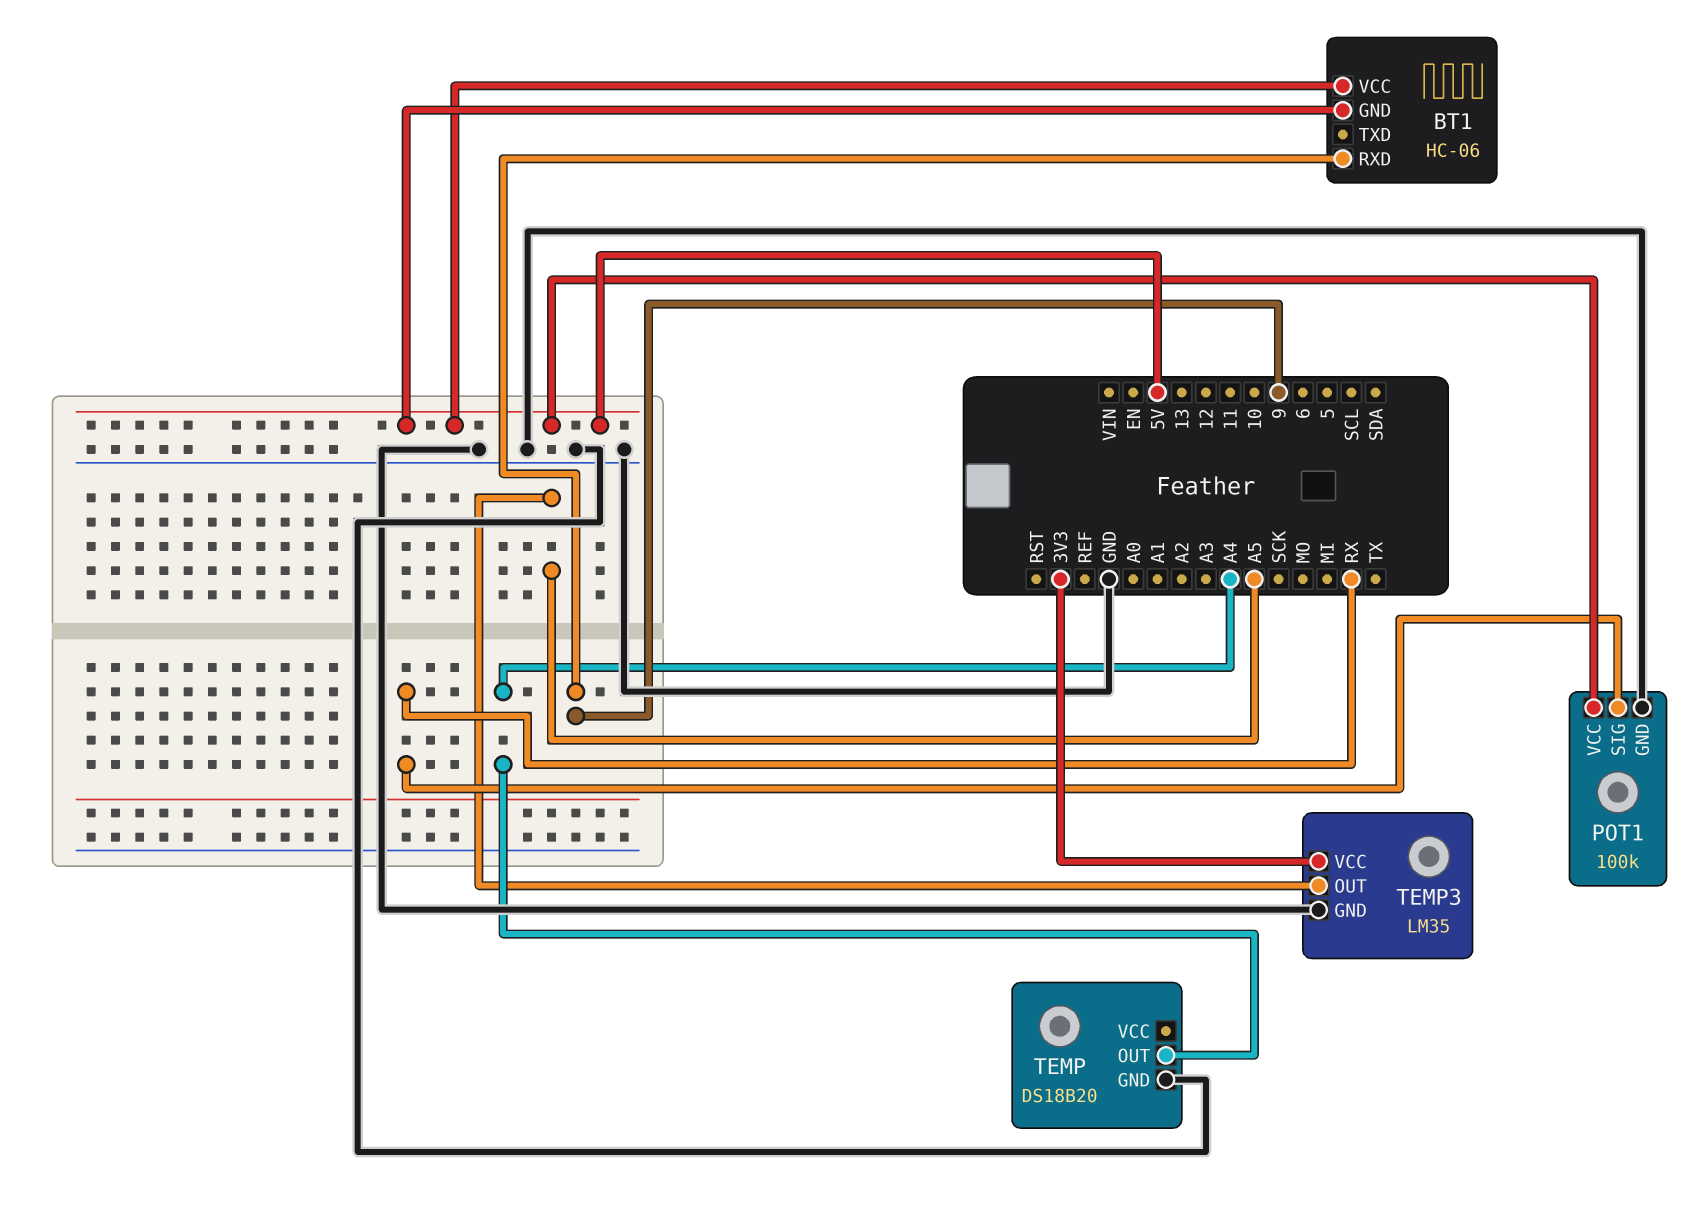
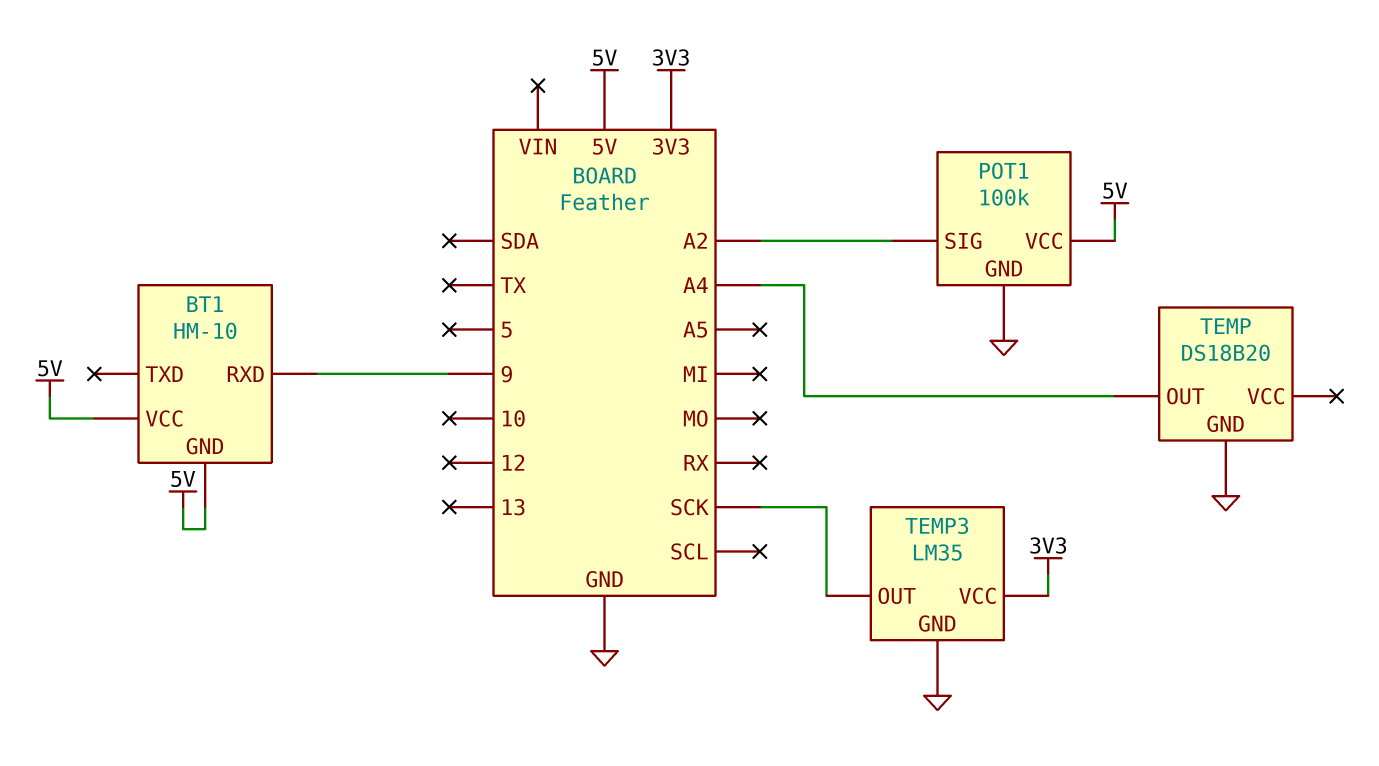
BT1: HC-06 -> HM-10
POT1 pin SIG: RX -> A2
TEMP3 pin OUT: A5 -> SCK

